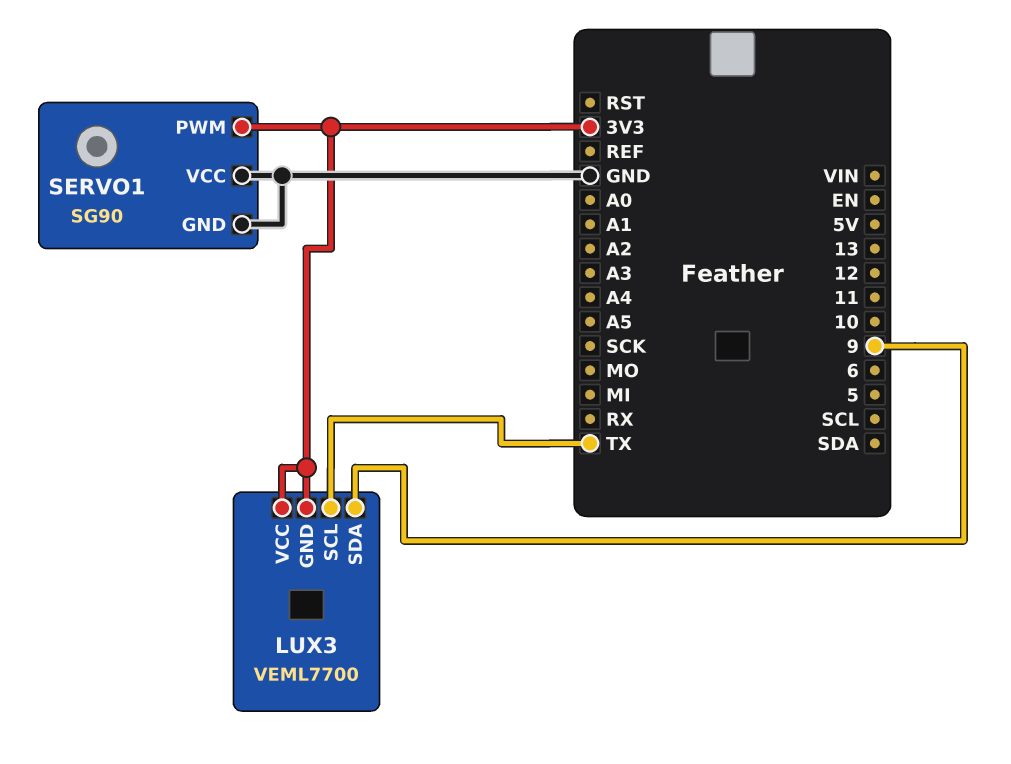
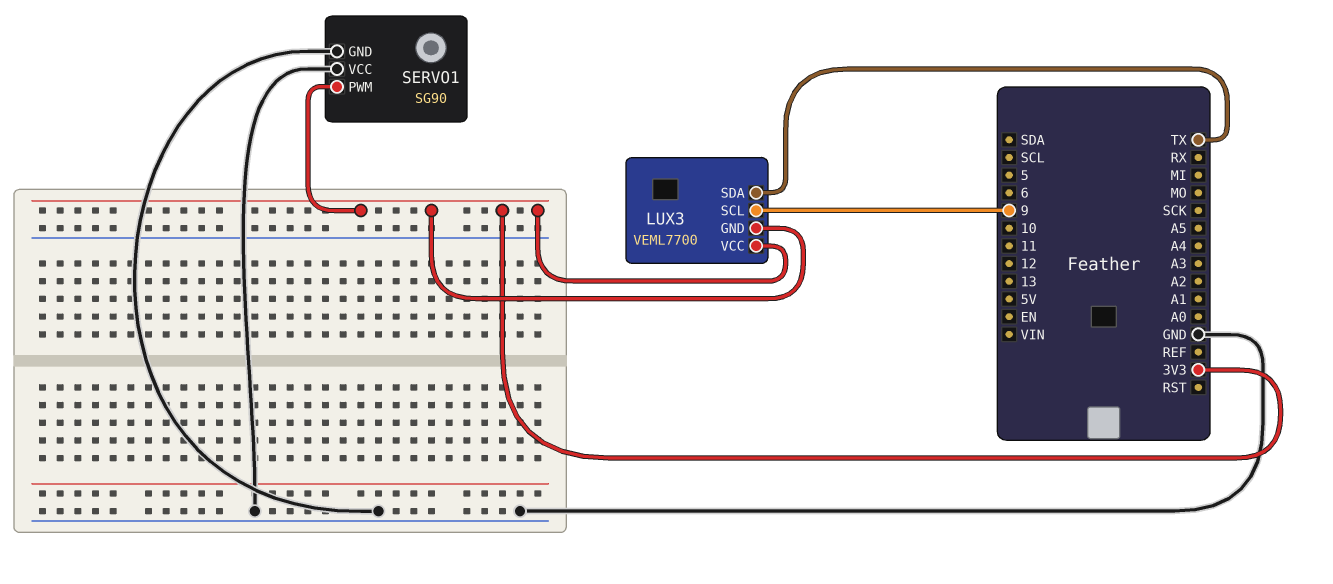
LUX3 pin SCL: TX -> 9
LUX3 pin SDA: 9 -> TX

